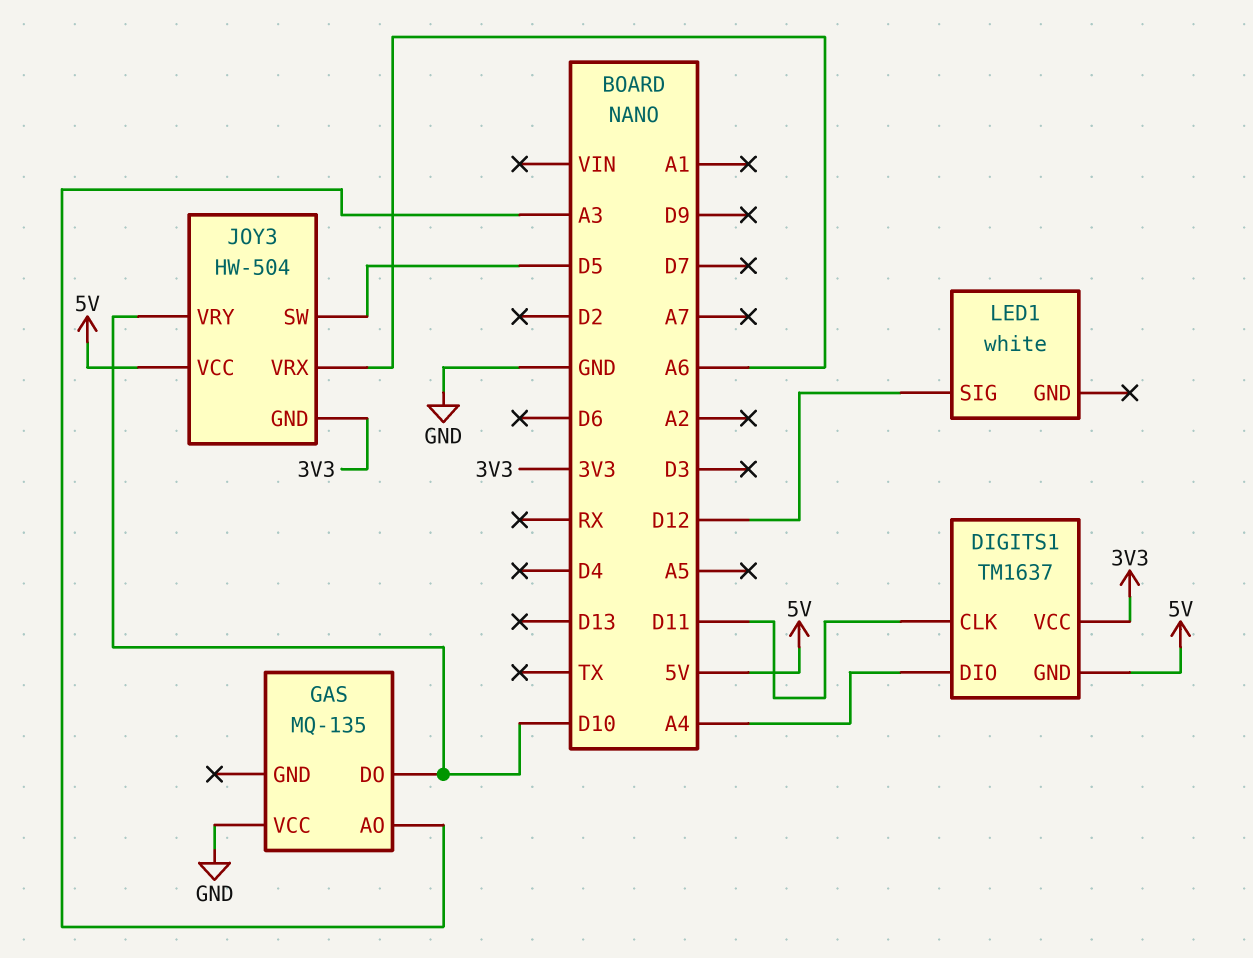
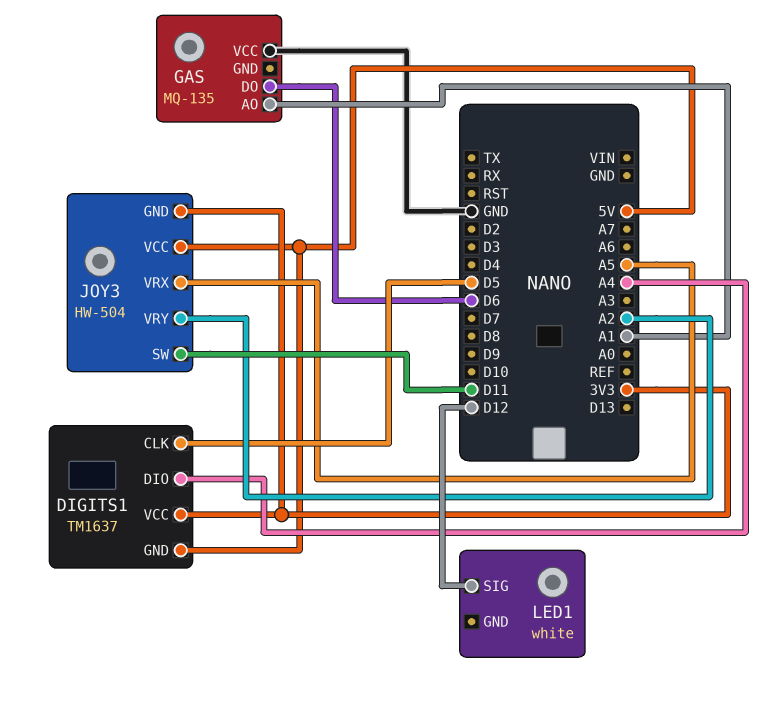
DIGITS1 pin CLK: D11 -> D5
GAS pin AO: A3 -> A1
GAS pin DO: D10 -> D6
JOY3 pin SW: D5 -> D11
JOY3 pin VRX: A6 -> A5
JOY3 pin VRY: D10 -> A2

